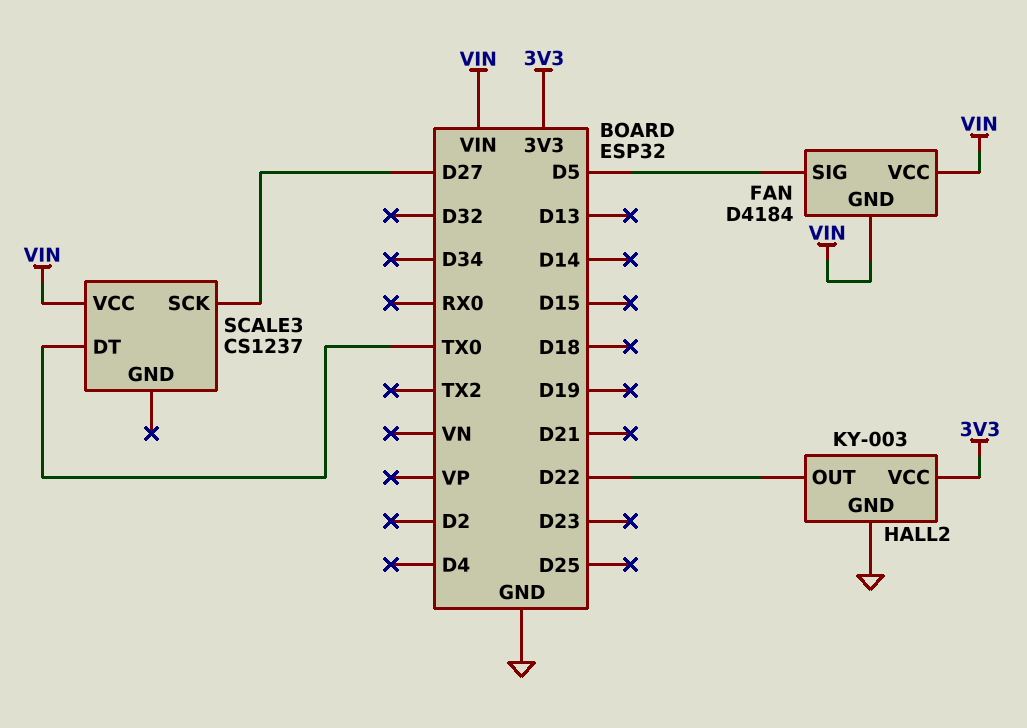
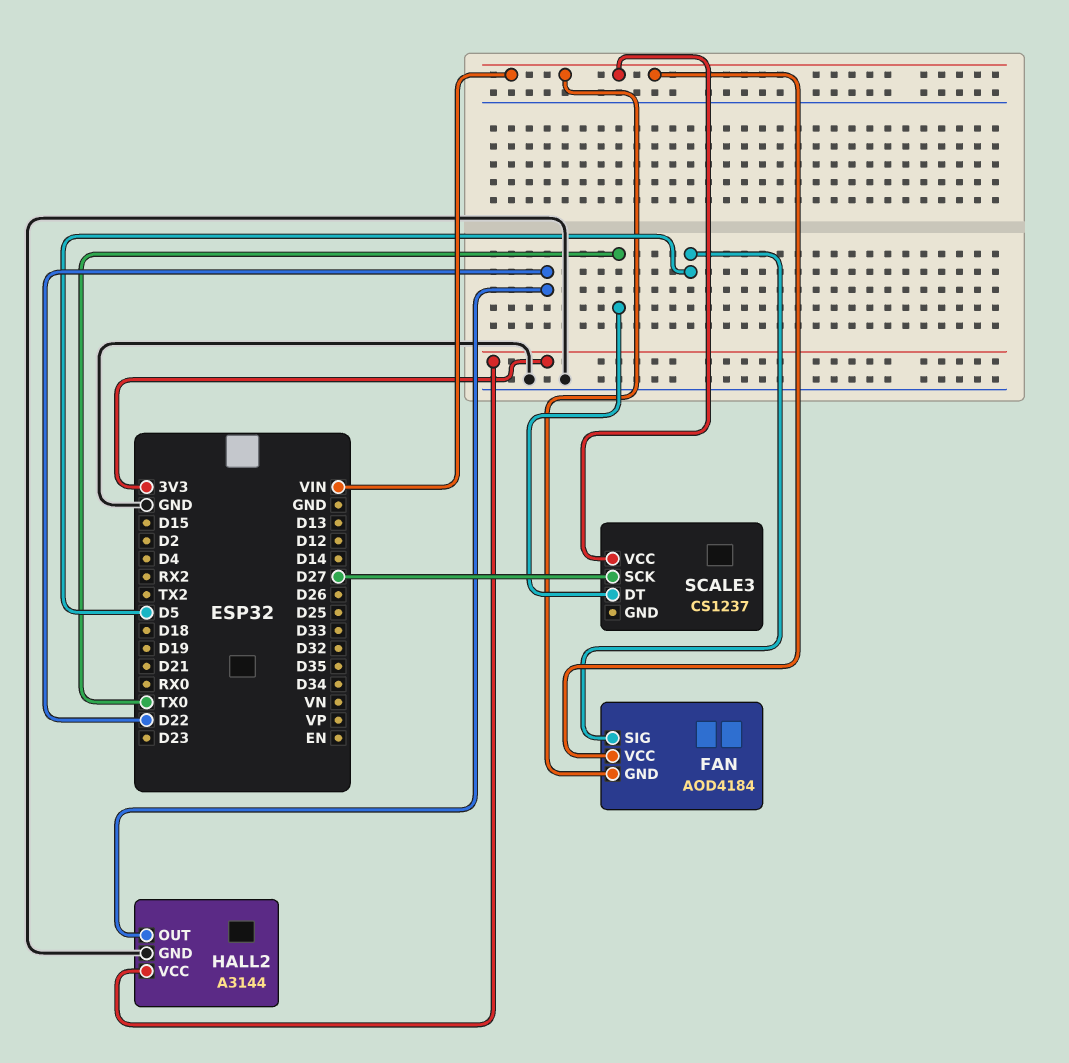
FAN: D4184 -> AOD4184
HALL2: KY-003 -> A3144

